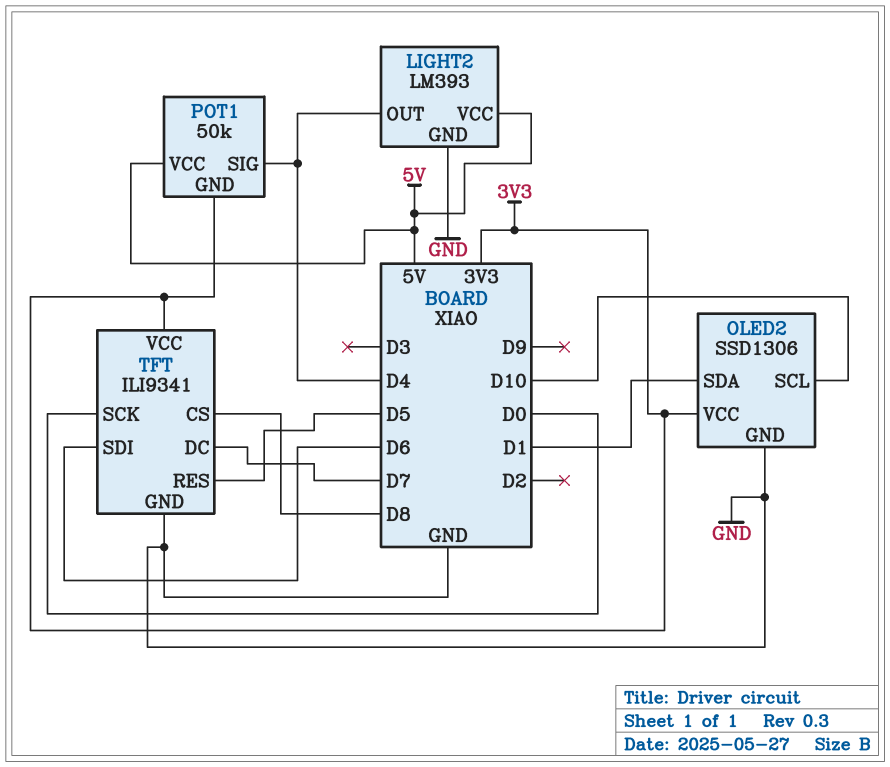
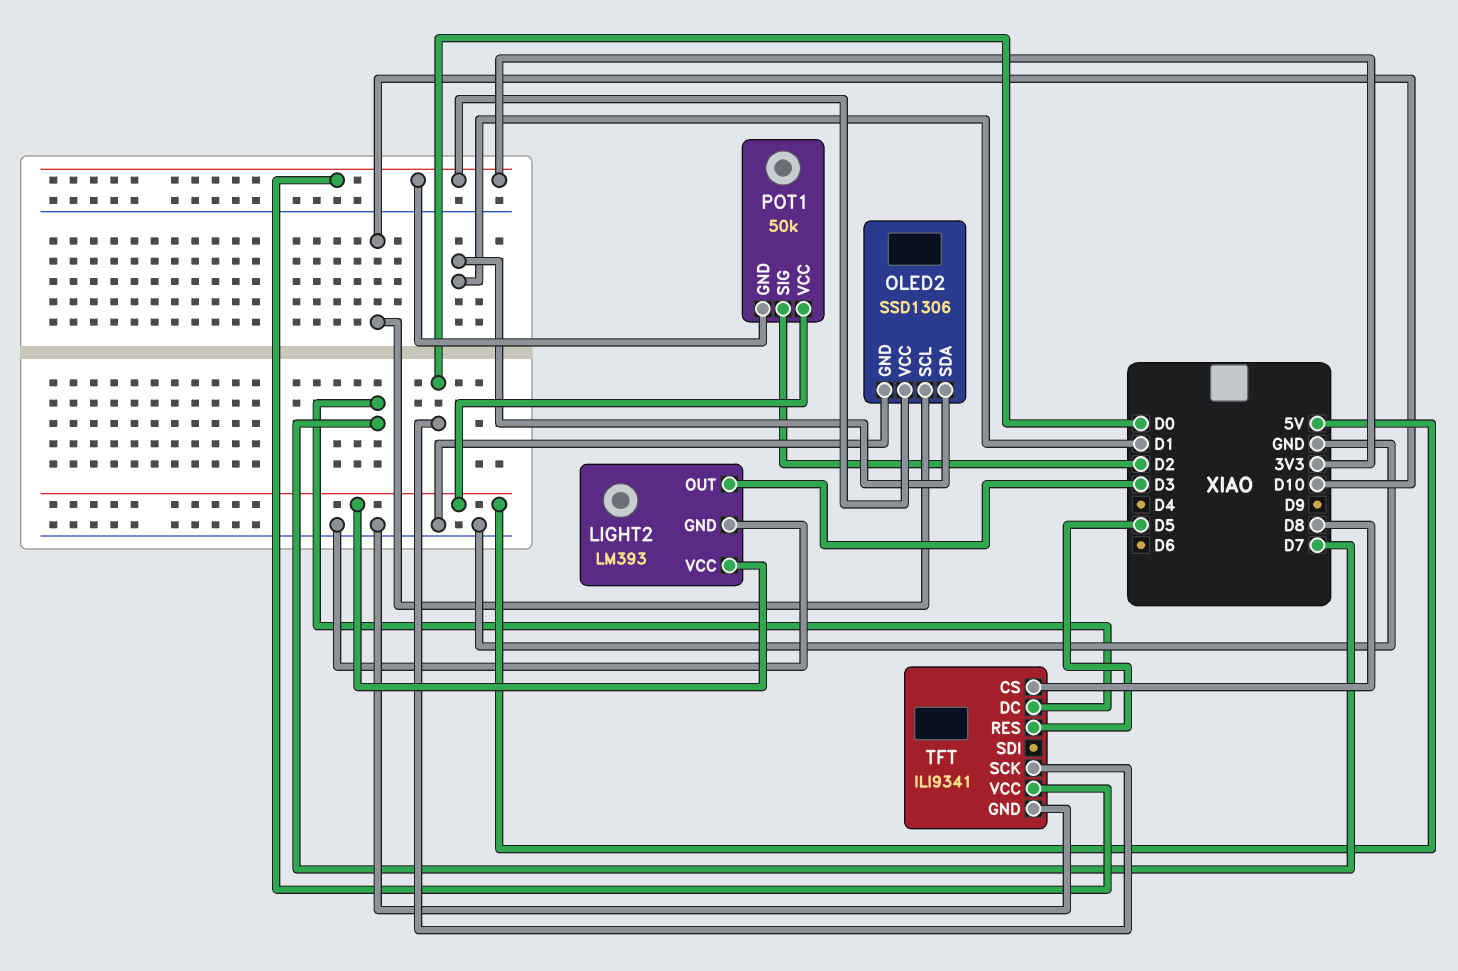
LIGHT2 pin OUT: D4 -> D3
POT1 pin SIG: D4 -> D2
TFT pin SDI: D6 -> none

